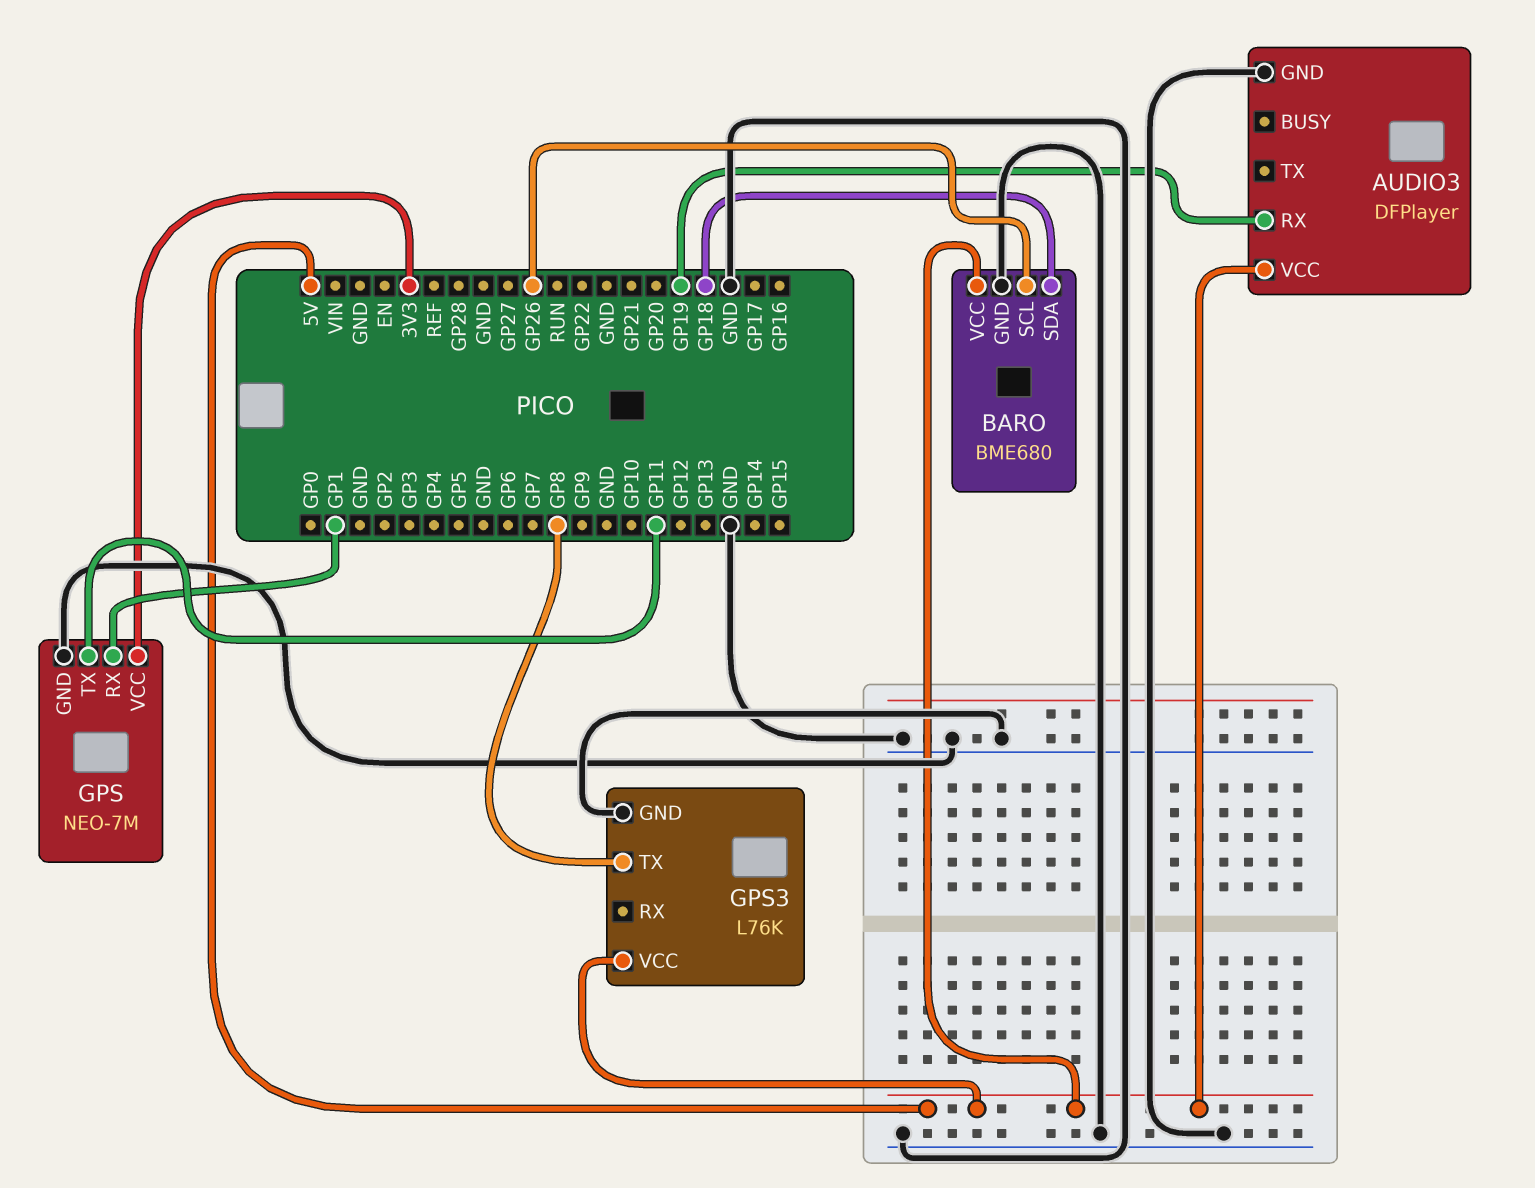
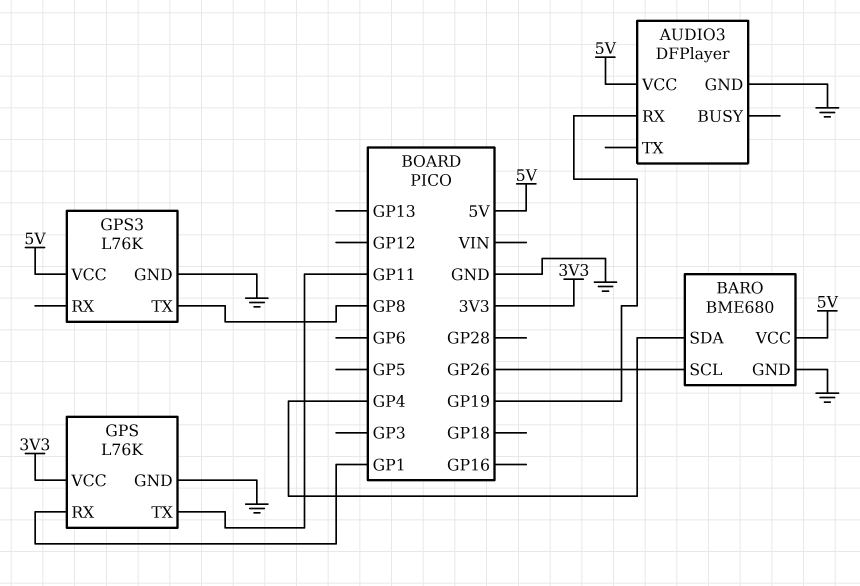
BARO pin SDA: GP18 -> GP4
GPS: NEO-7M -> L76K

